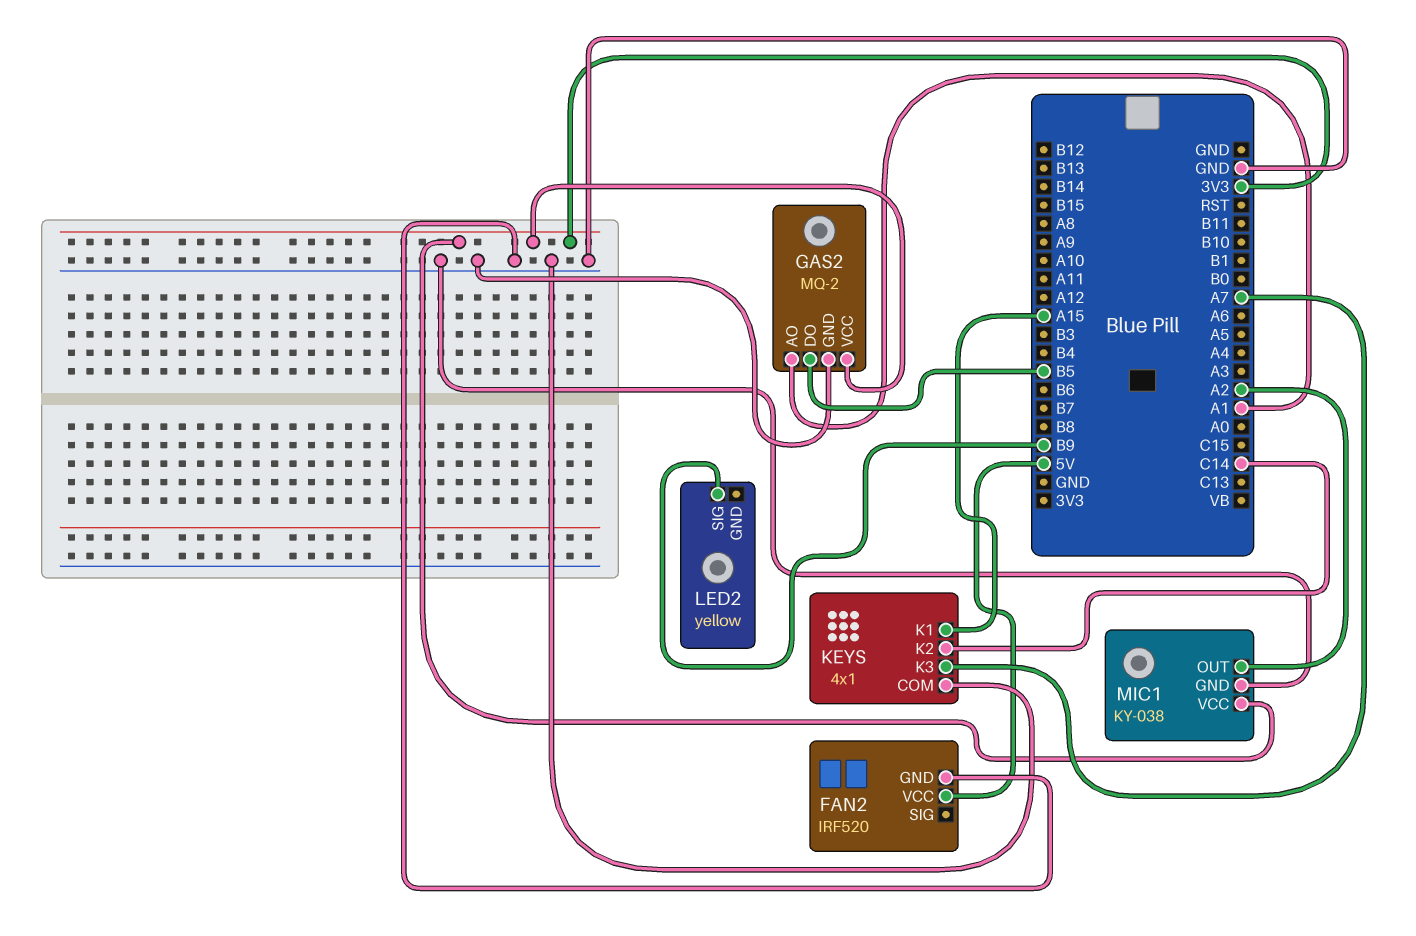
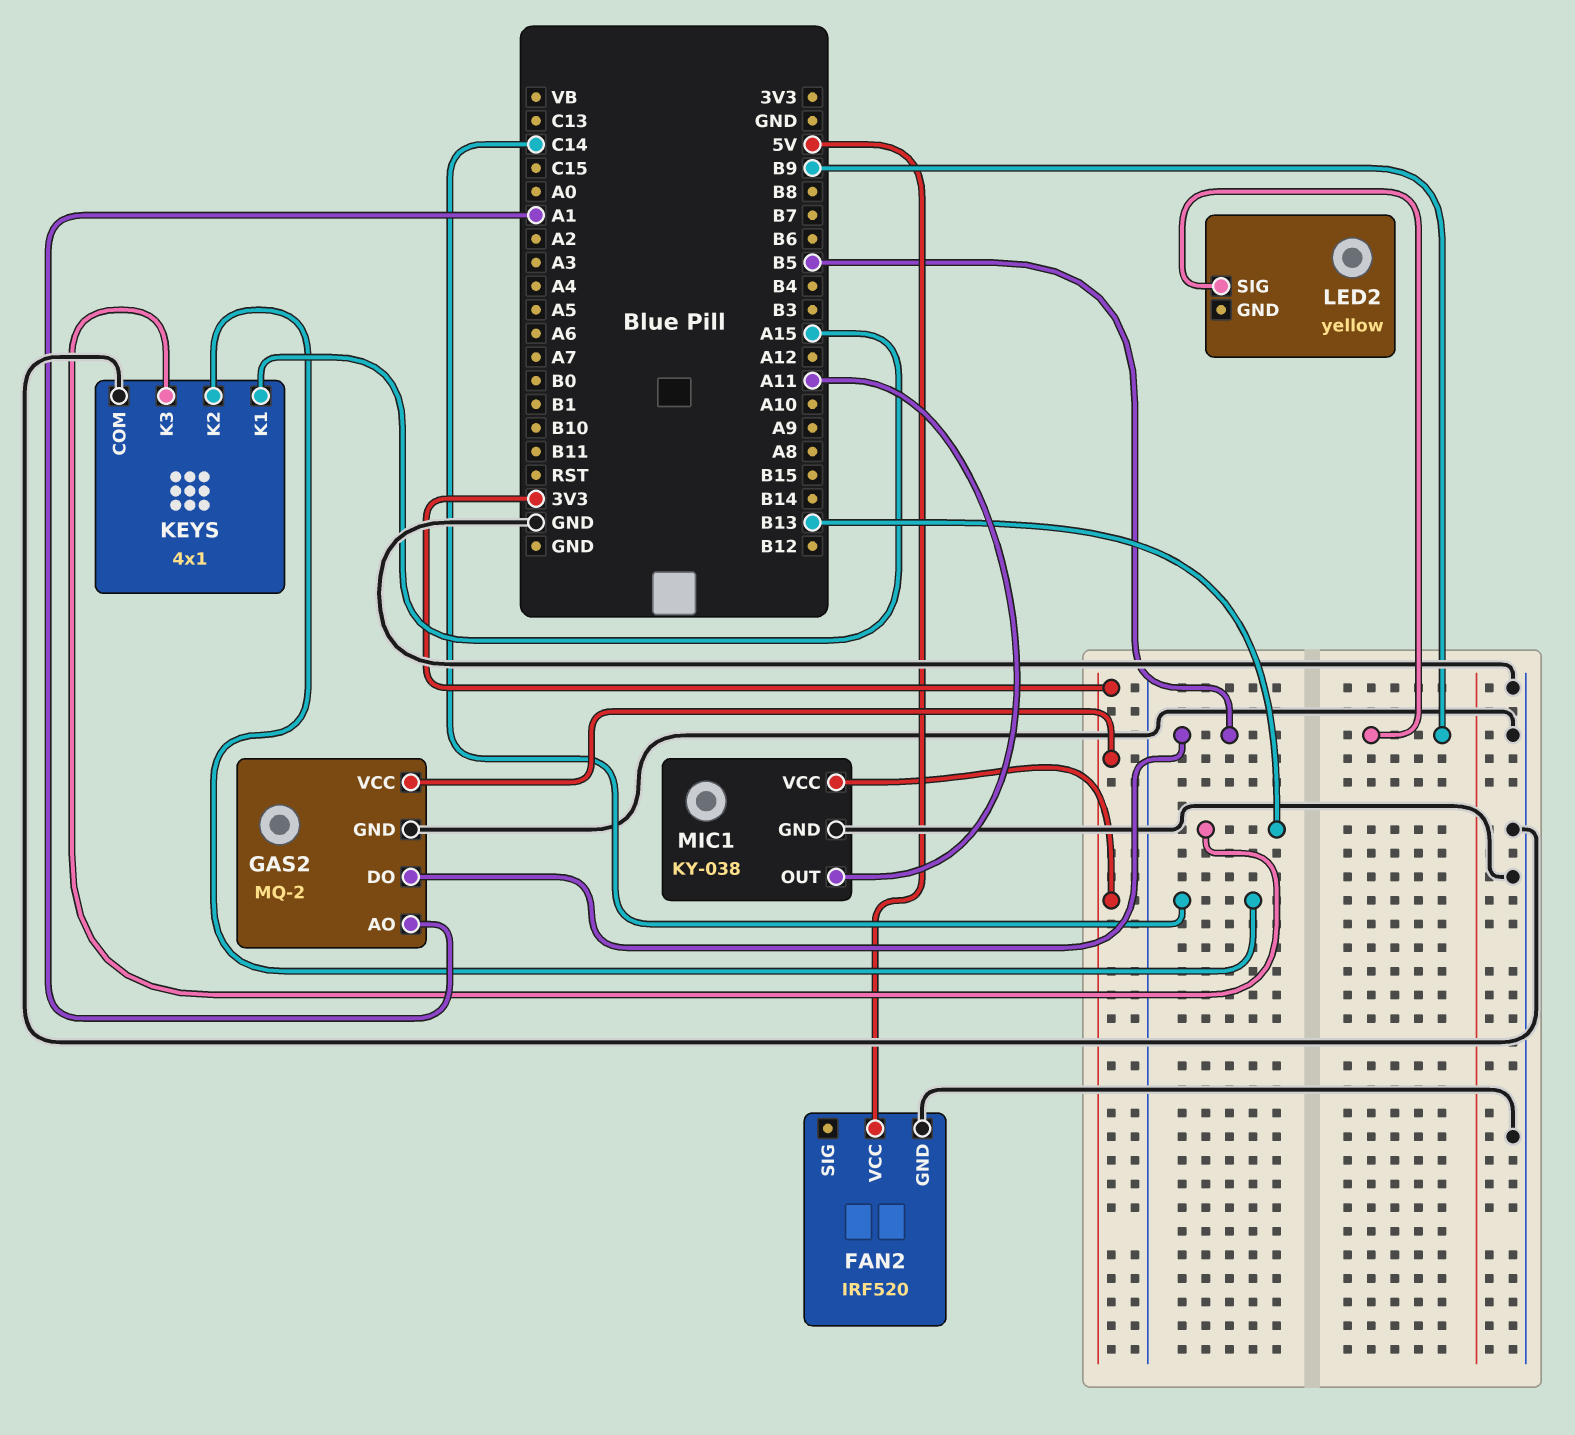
KEYS pin K3: A7 -> B13
MIC1 pin OUT: A2 -> A11

